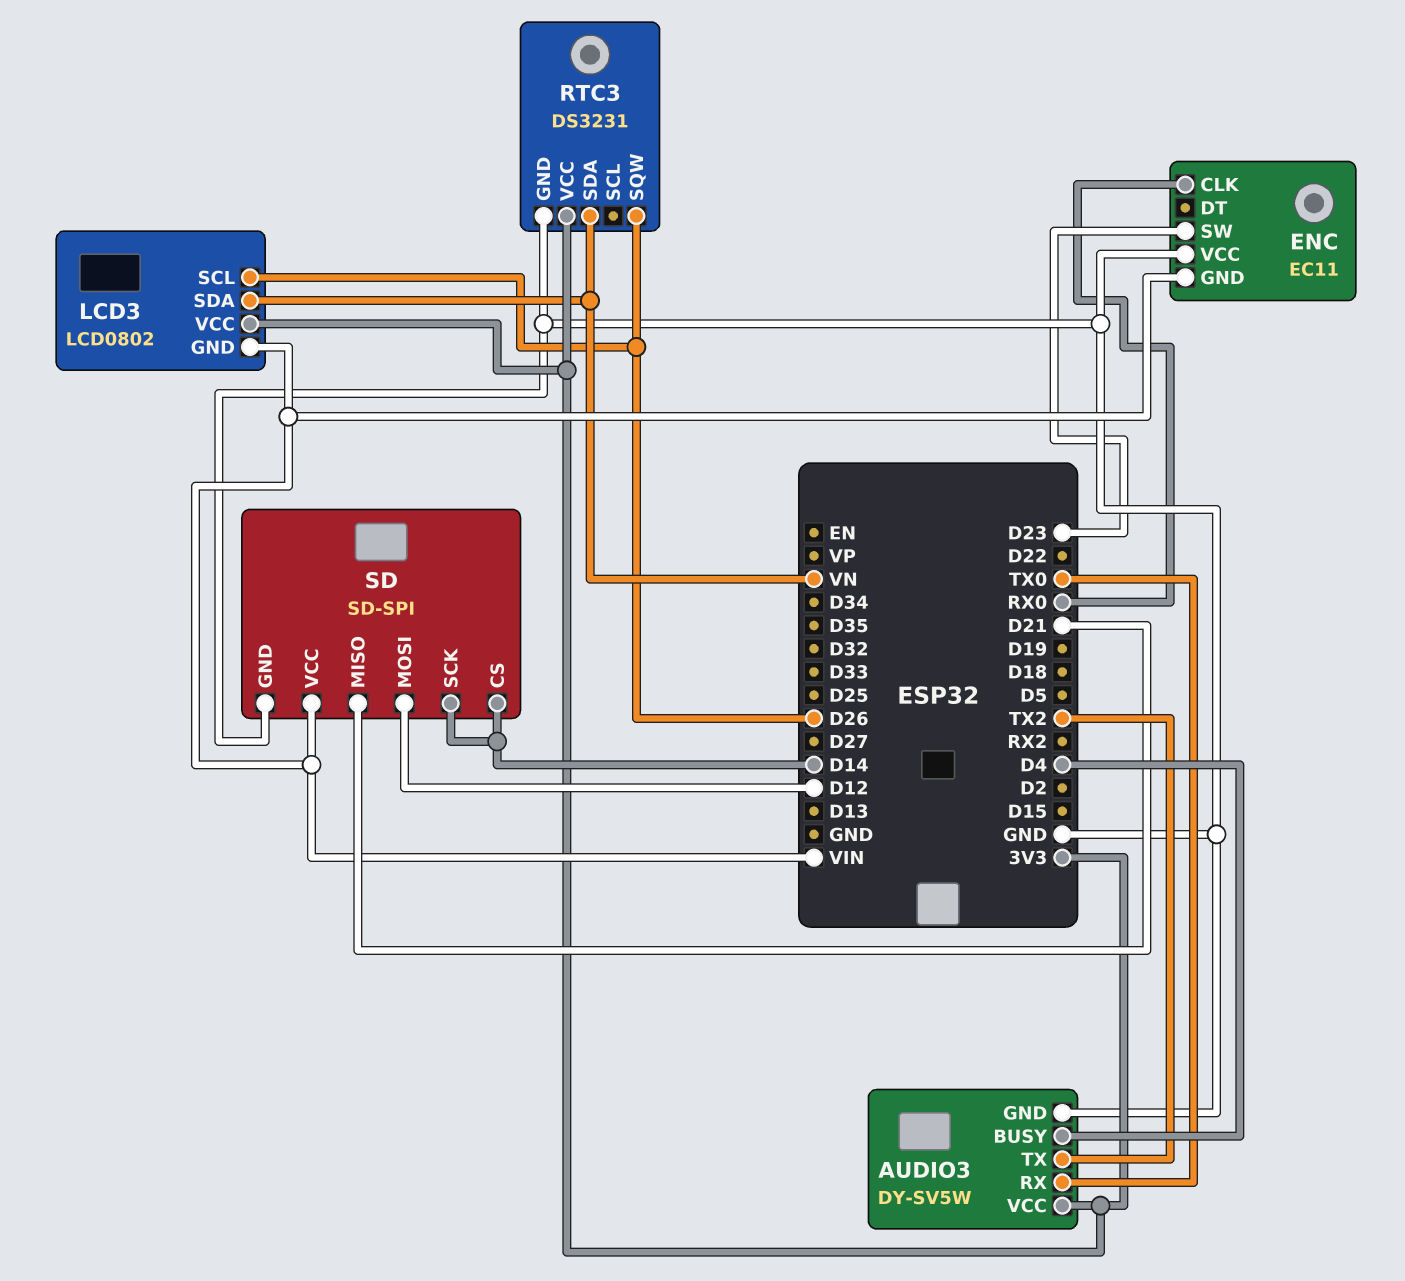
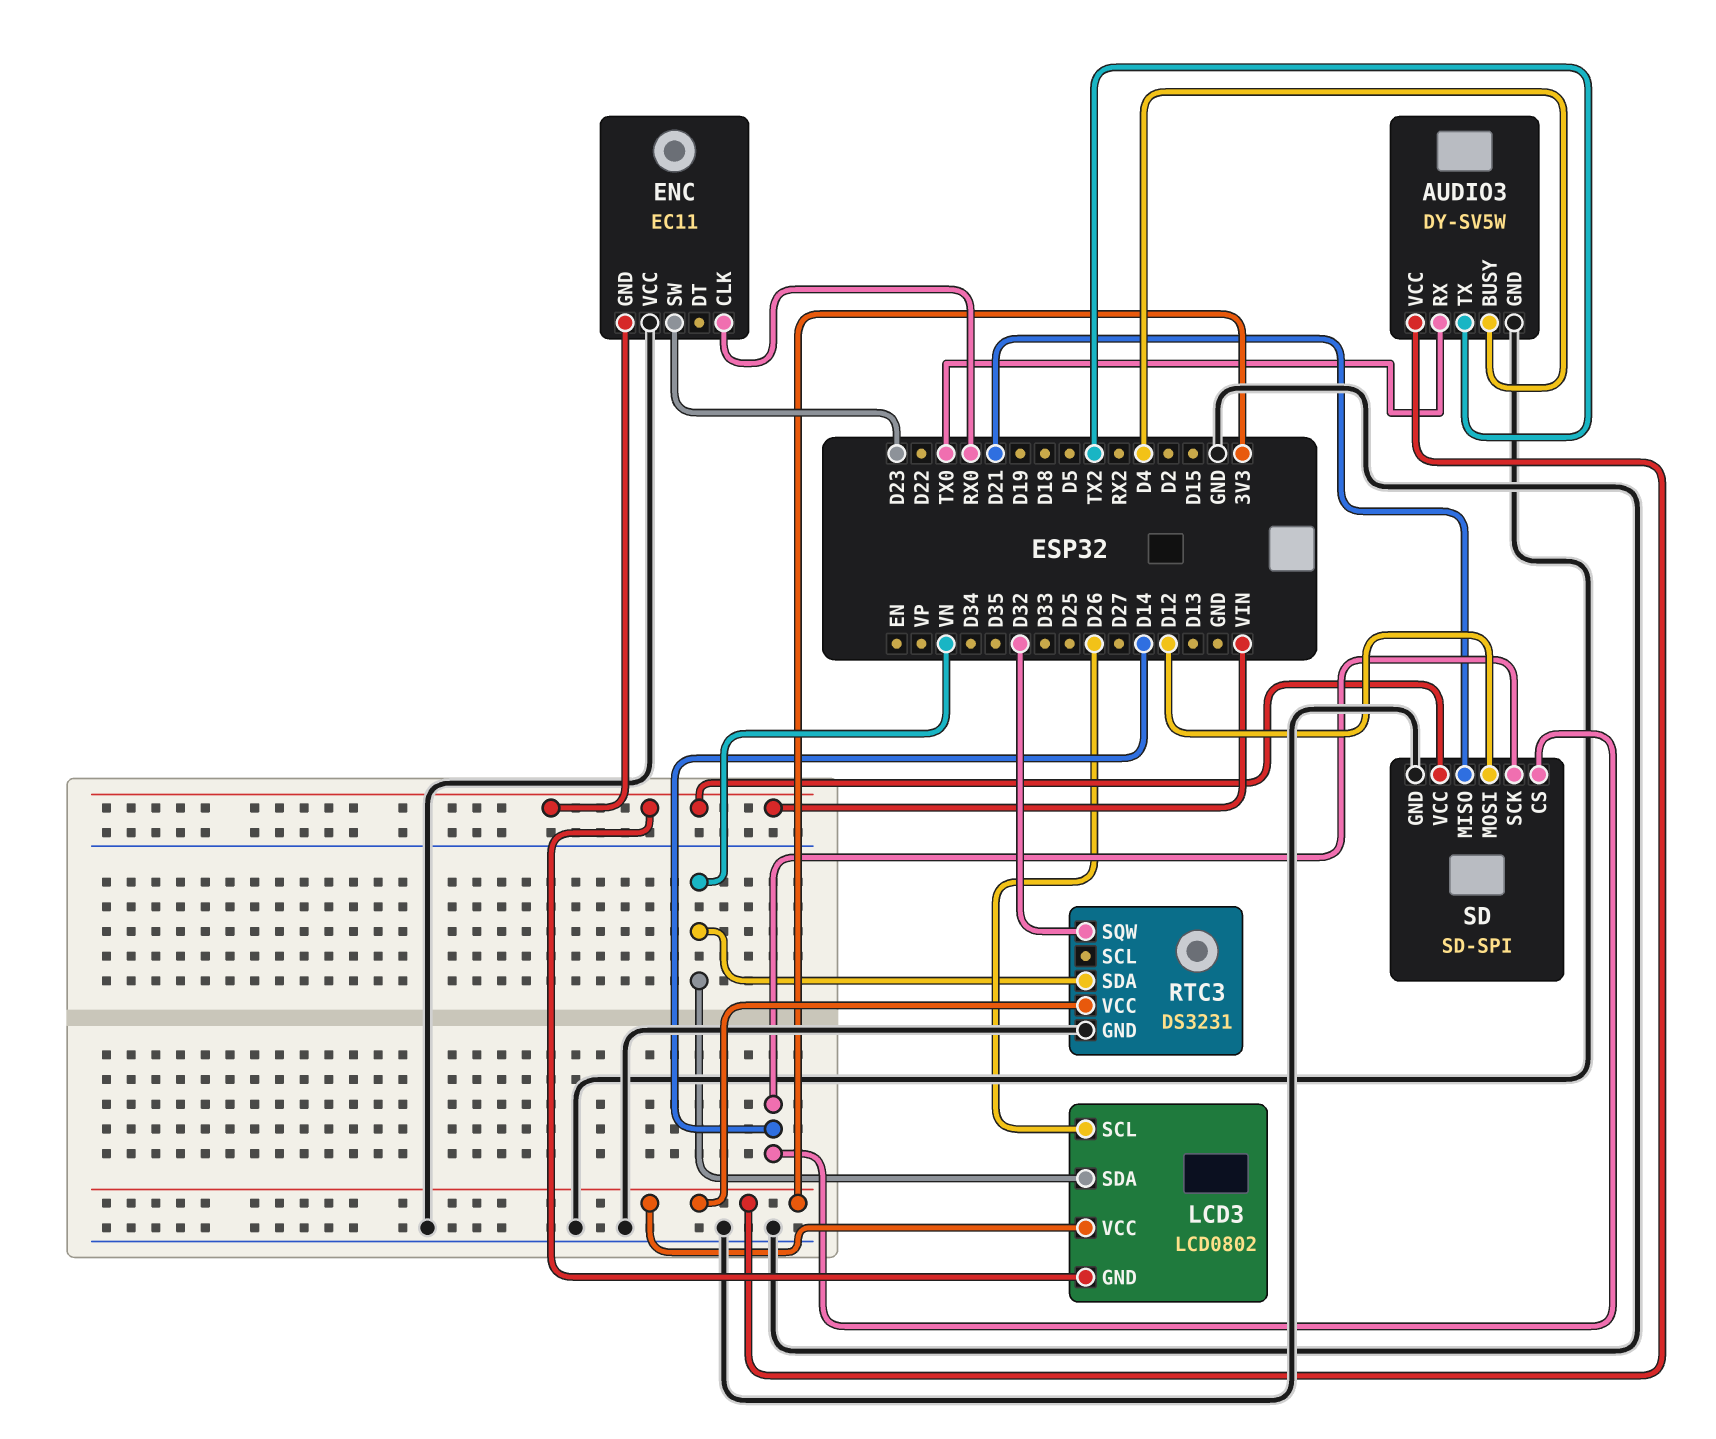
RTC3 pin SQW: D26 -> D32

